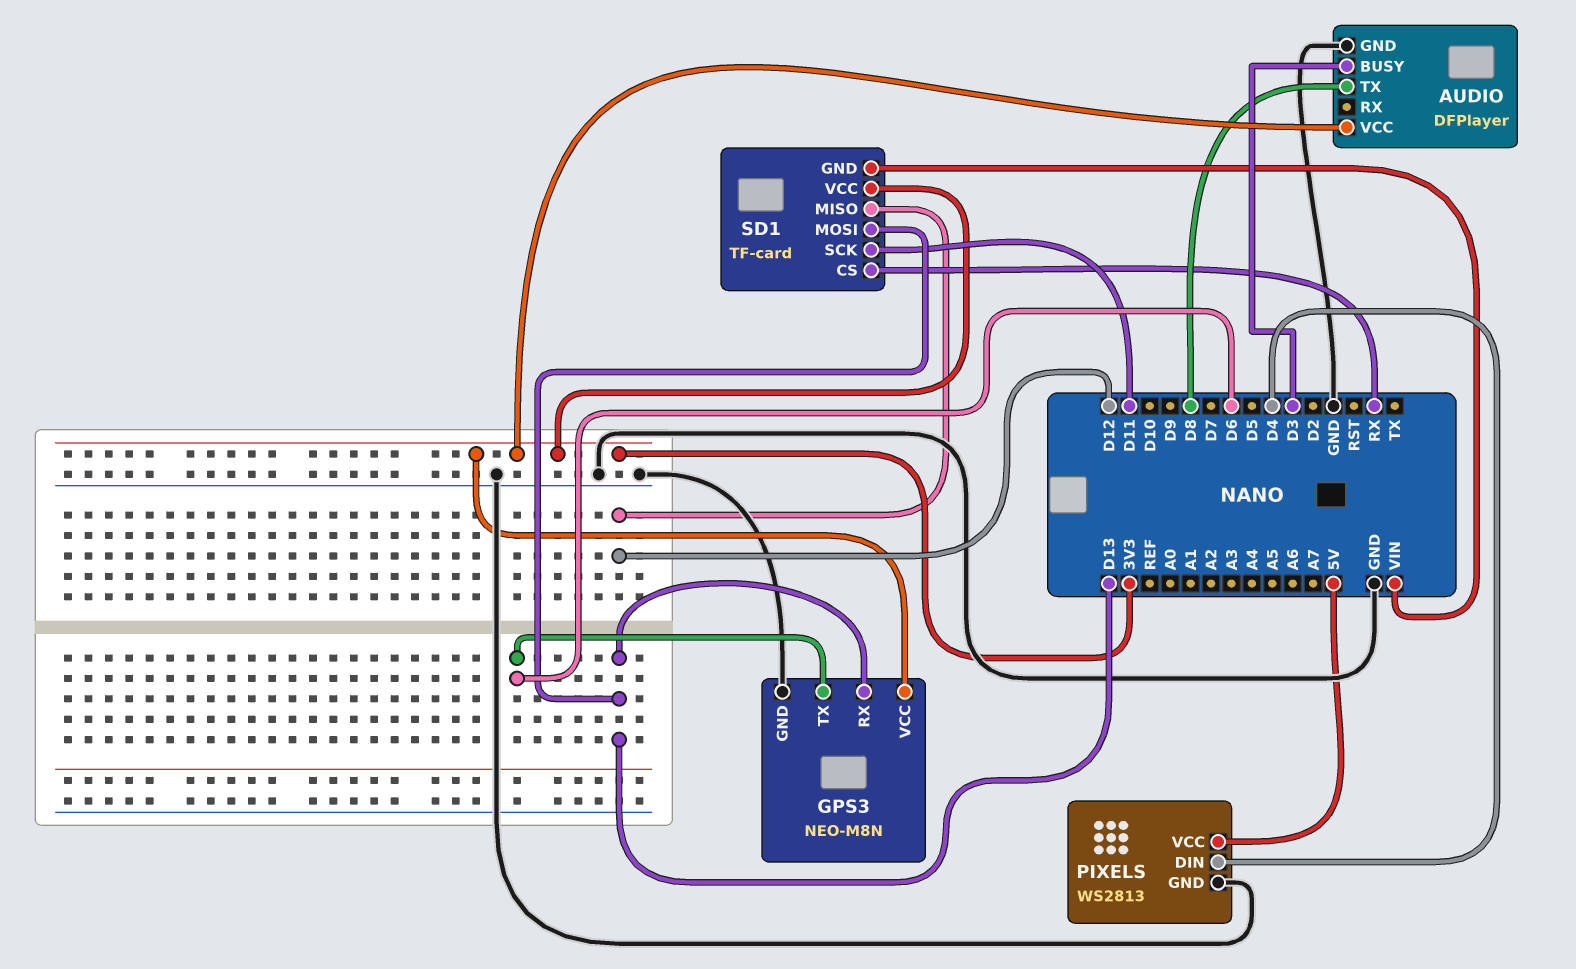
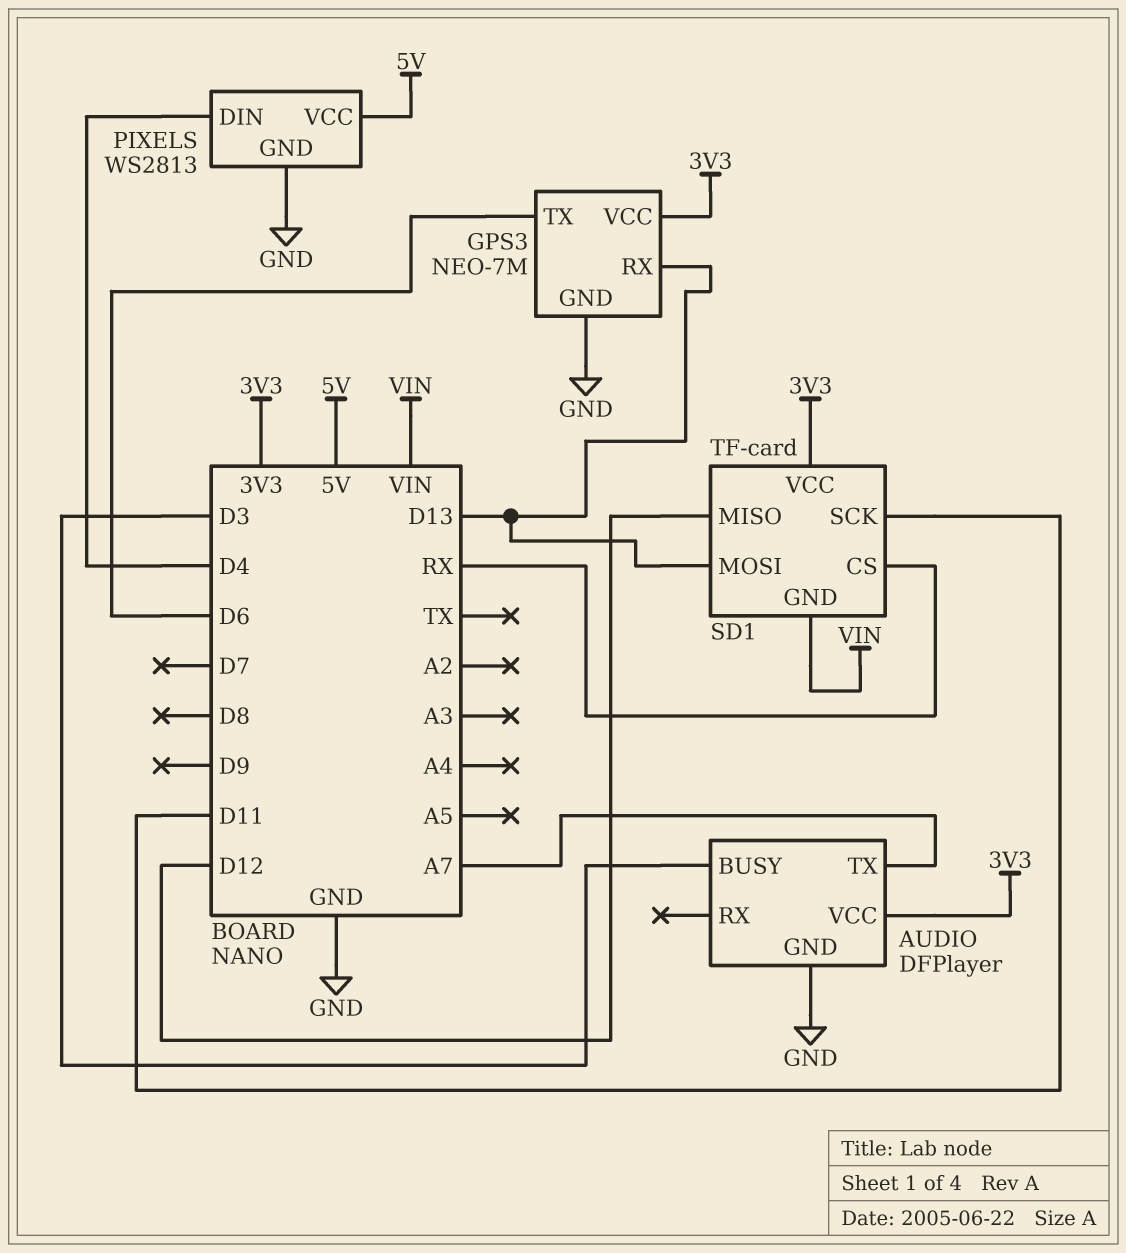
AUDIO pin TX: D8 -> A7
GPS3: NEO-M8N -> NEO-7M

